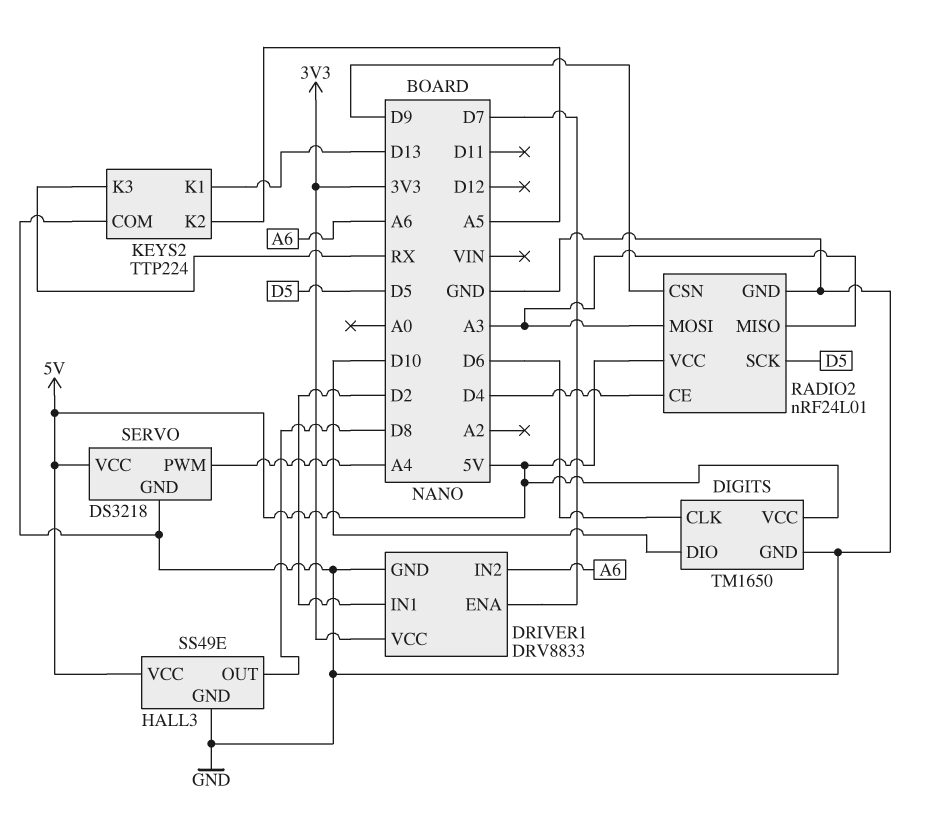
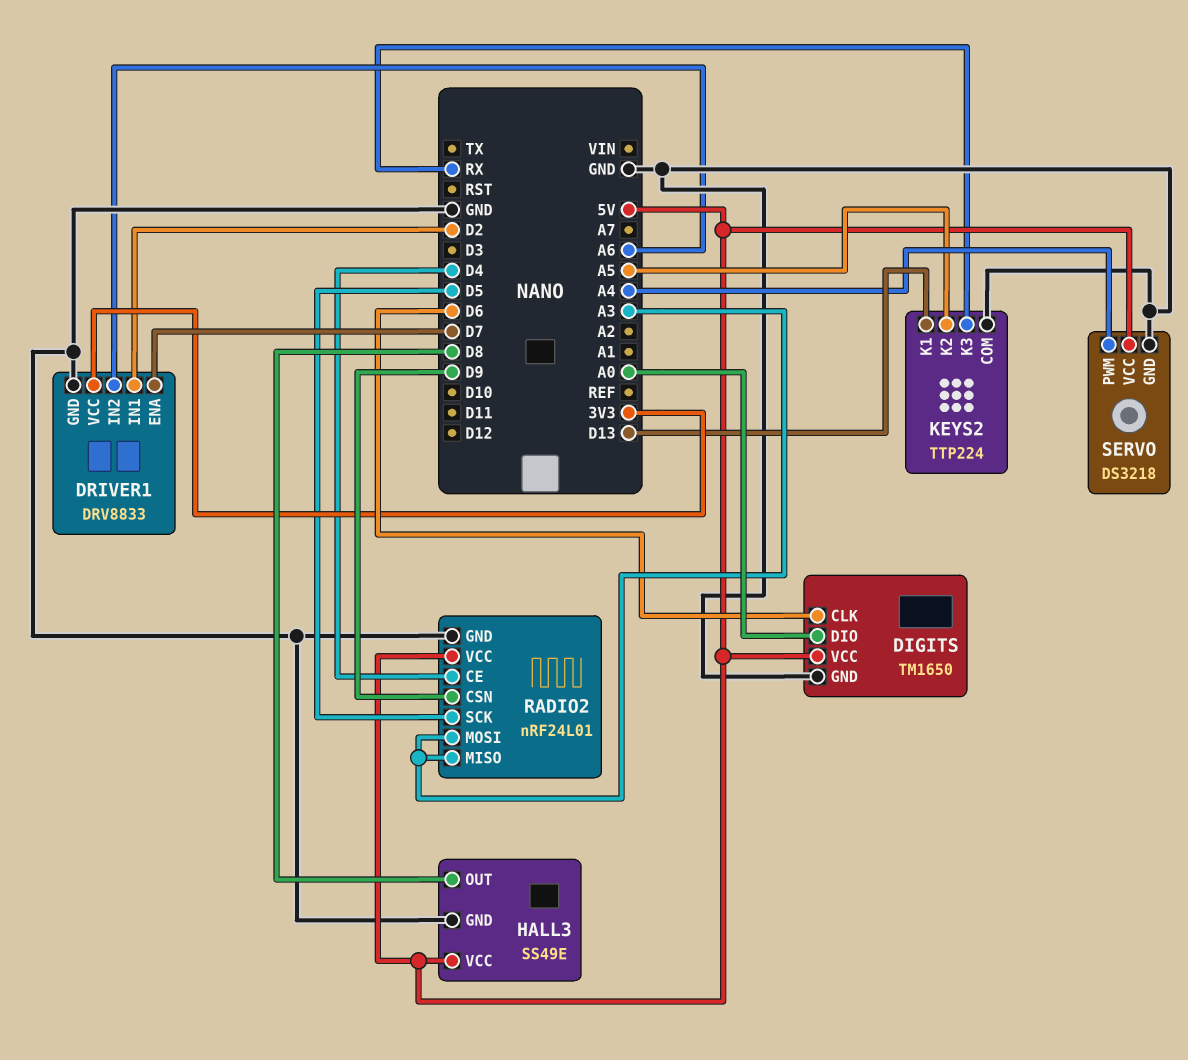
DIGITS pin DIO: D10 -> A0

